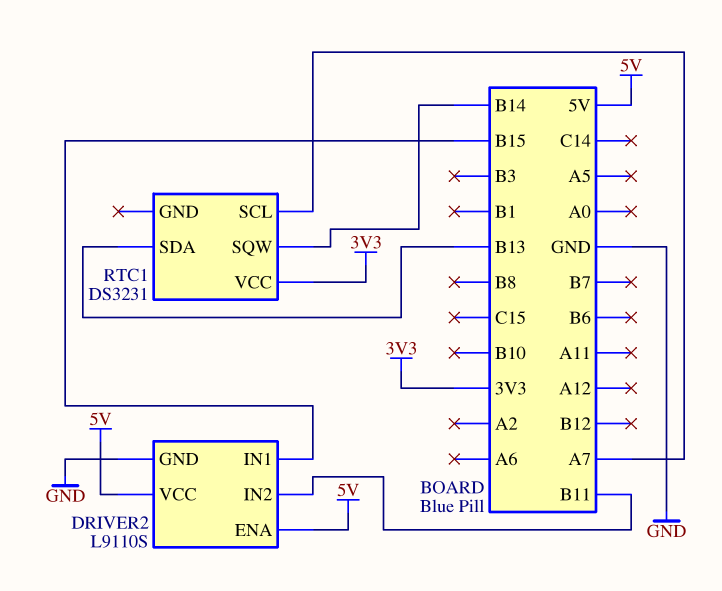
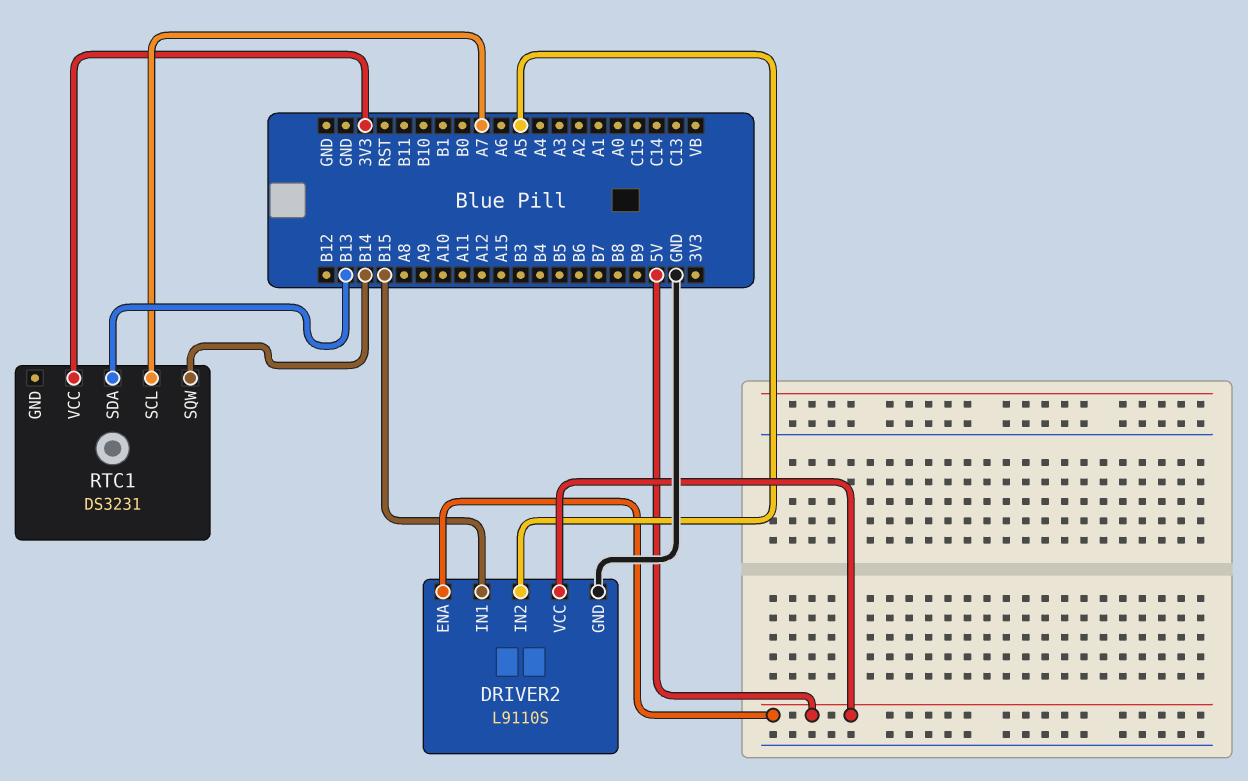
DRIVER2 pin IN2: B11 -> A5

